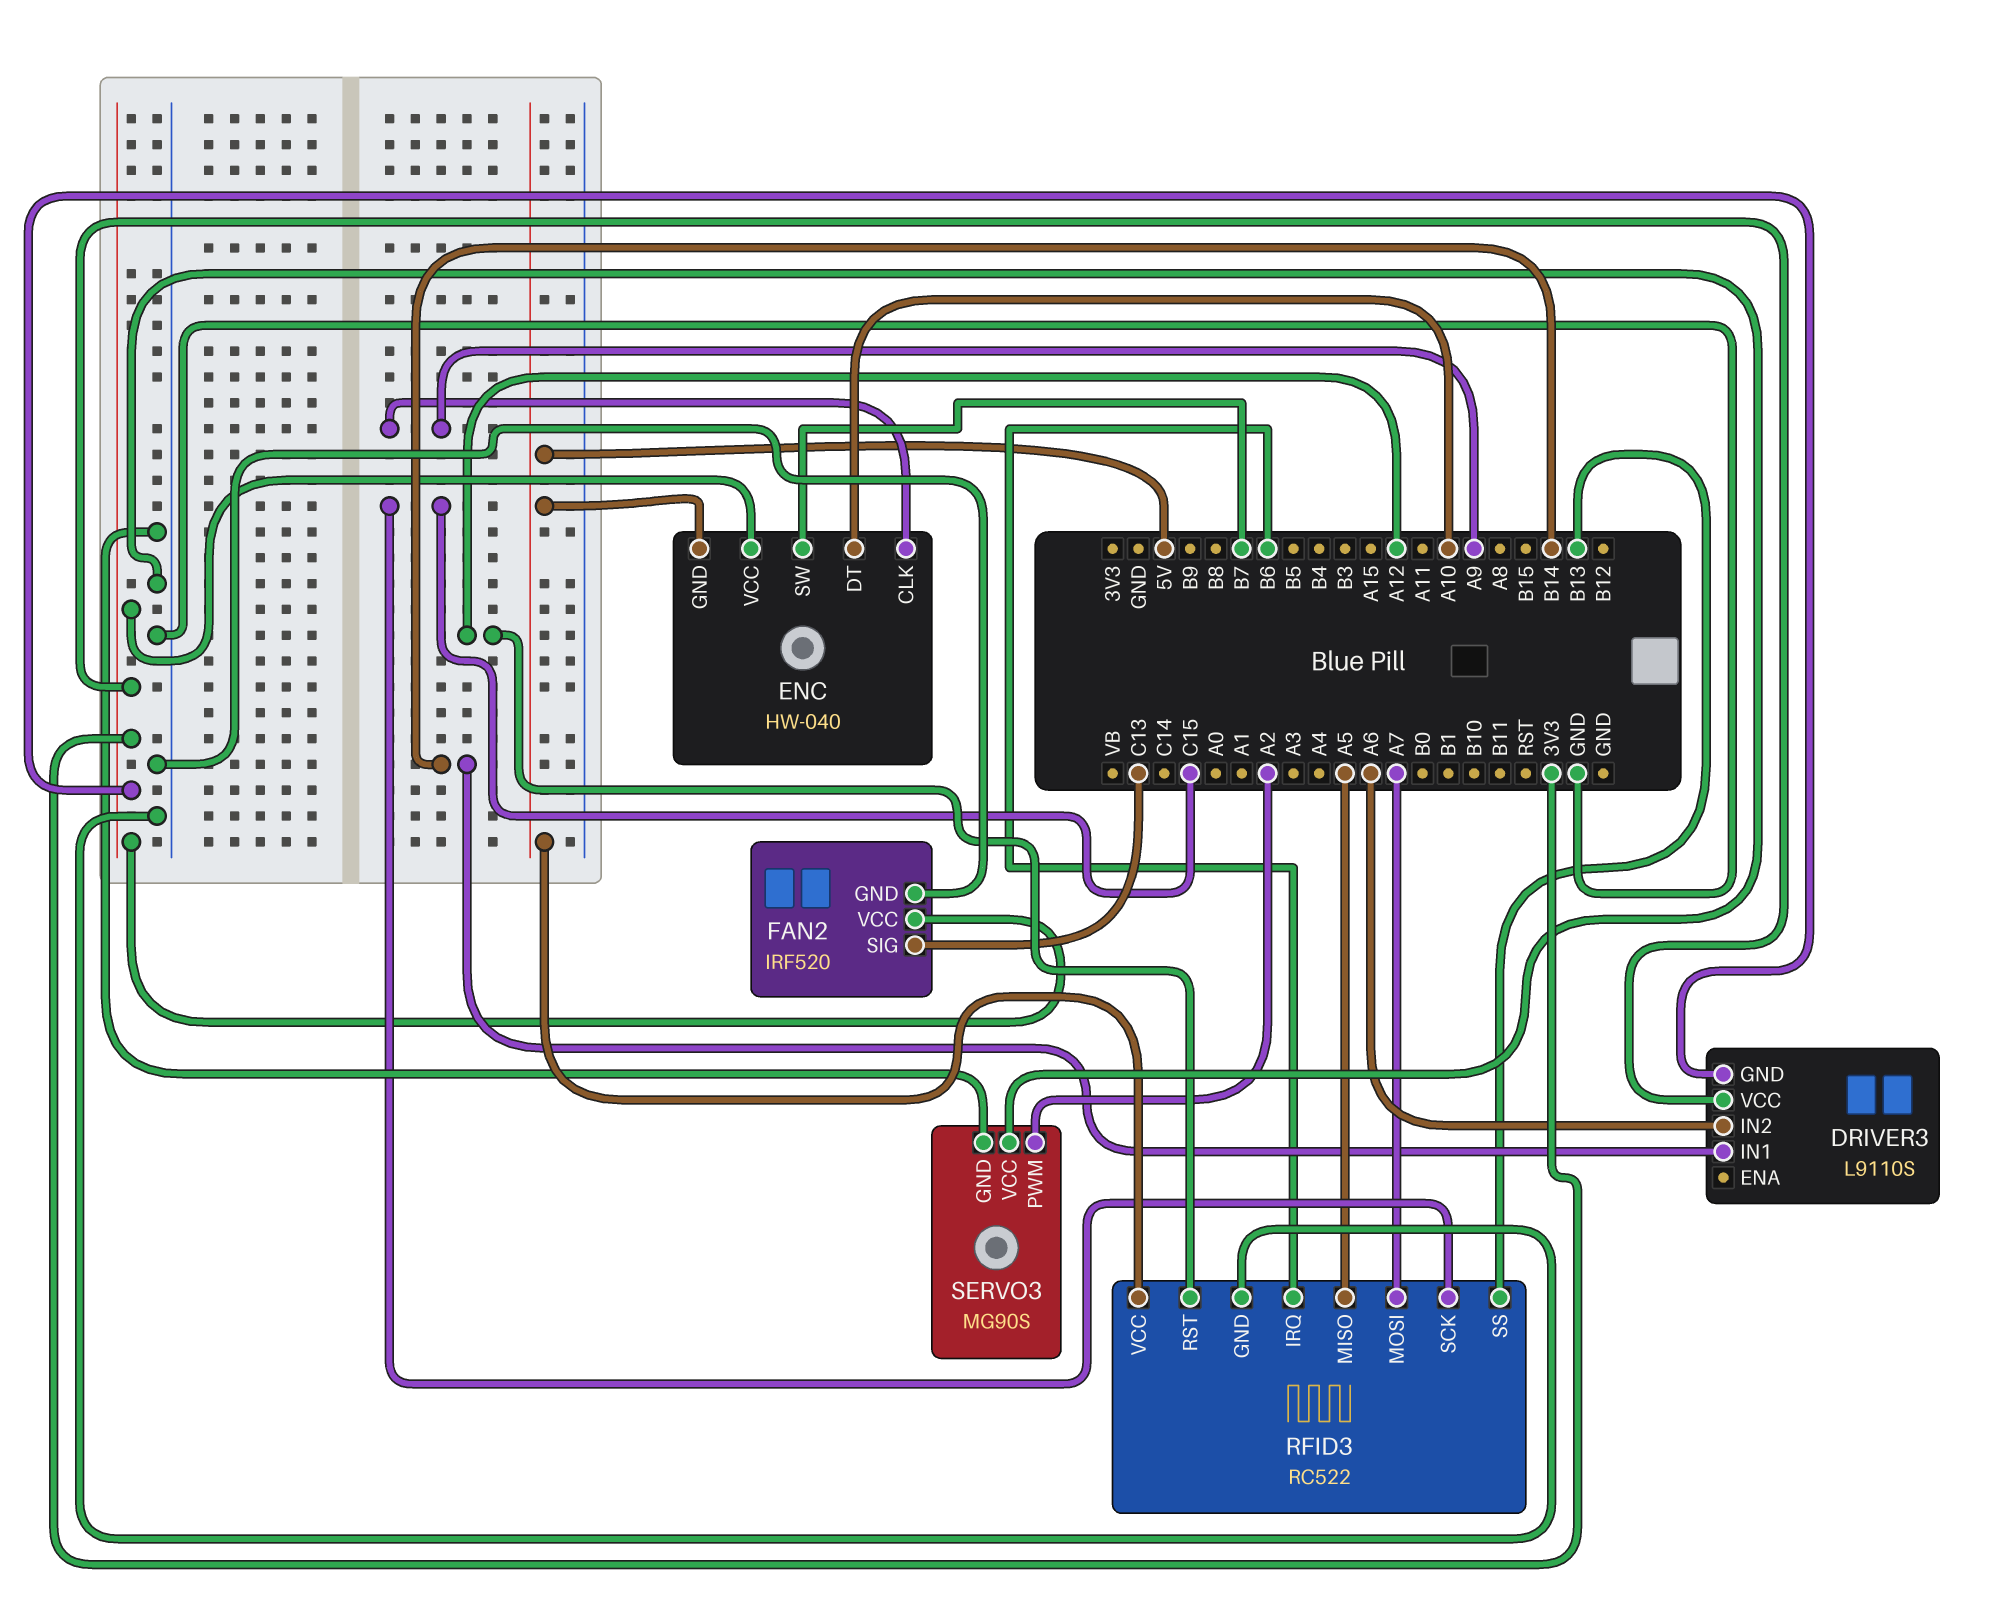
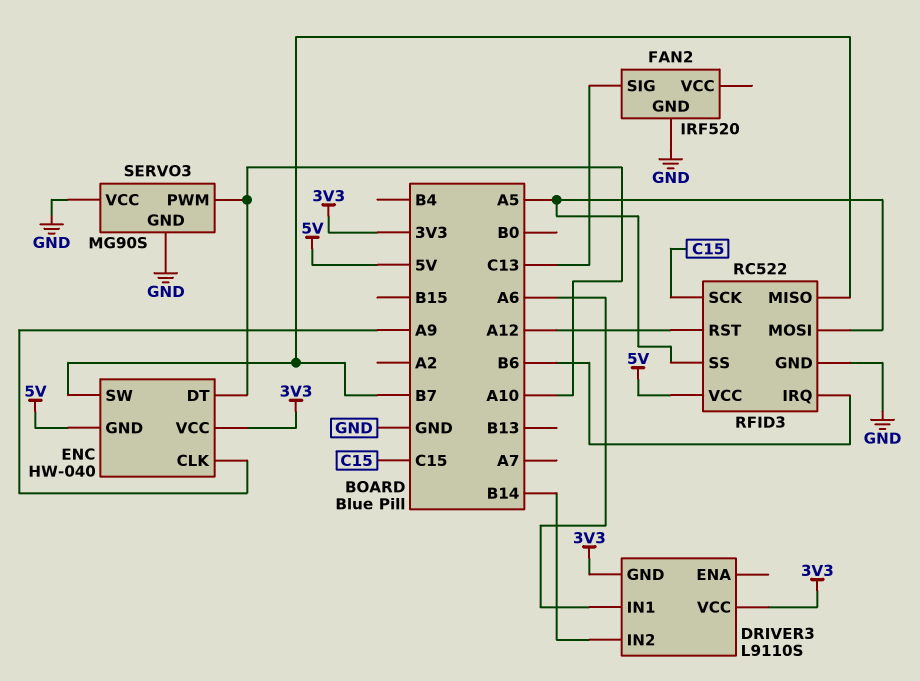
DRIVER3 pin IN1: B14 -> A6
DRIVER3 pin IN2: A6 -> B14
FAN2 pin VCC: 3V3 -> none
RFID3 pin MISO: A5 -> B7
RFID3 pin MOSI: A7 -> A5
RFID3 pin SS: B13 -> A5
SERVO3 pin PWM: A2 -> A10

